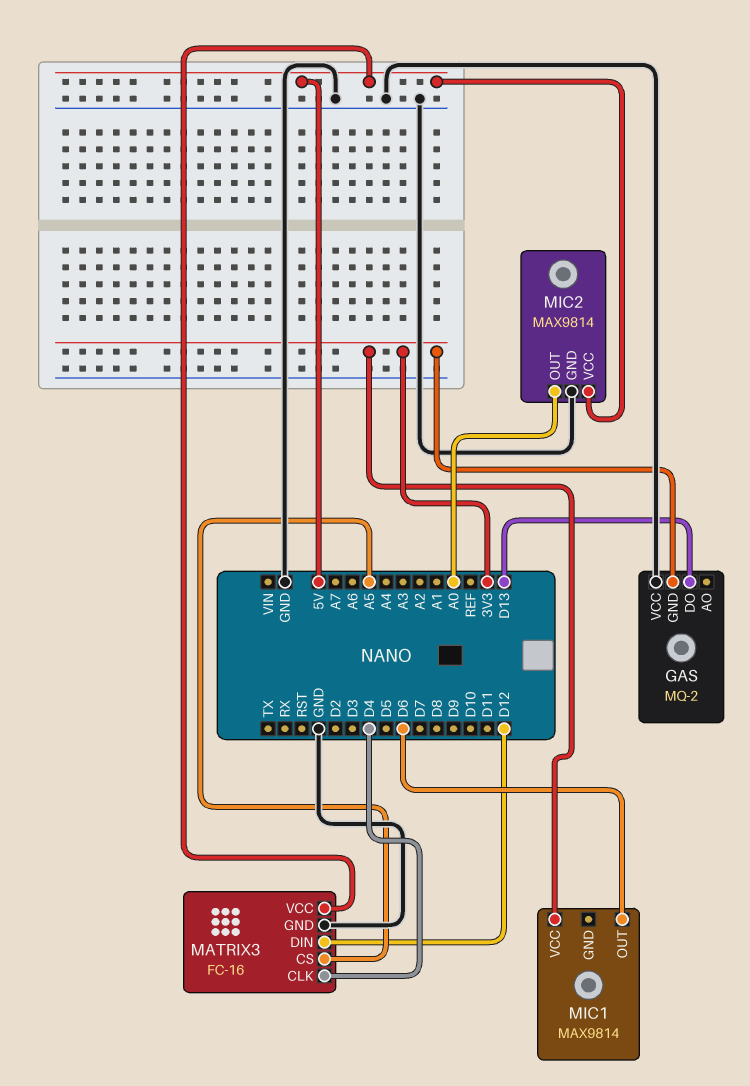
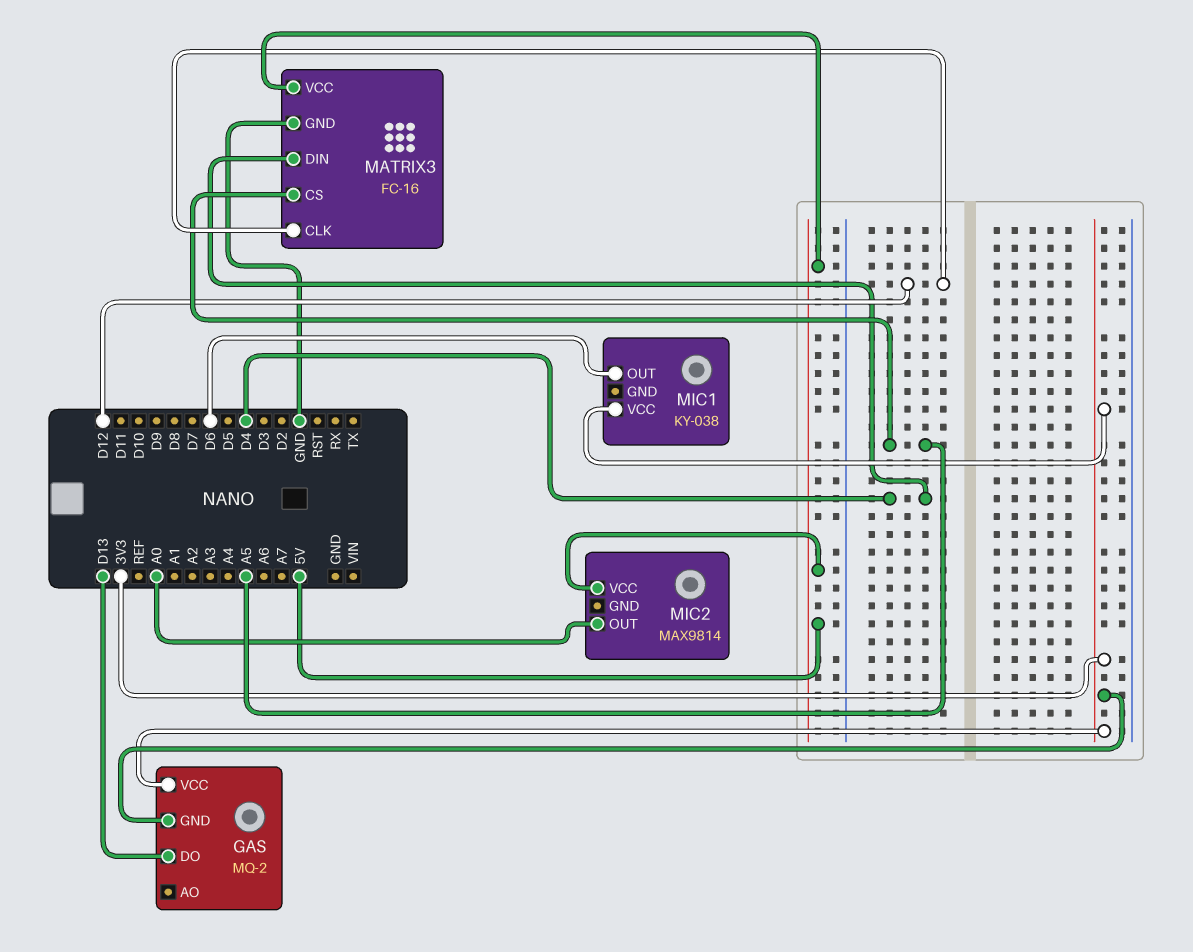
GAS pin VCC: GND -> 3V3
MATRIX3 pin CLK: D4 -> D12
MATRIX3 pin DIN: D12 -> D4
MIC1: MAX9814 -> KY-038
MIC2 pin GND: GND -> none

